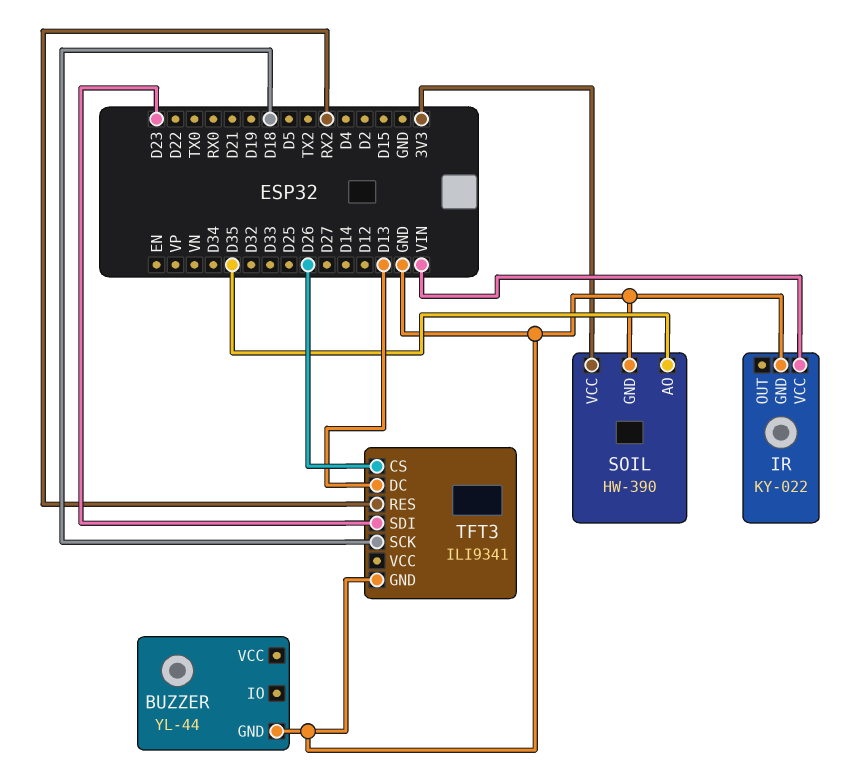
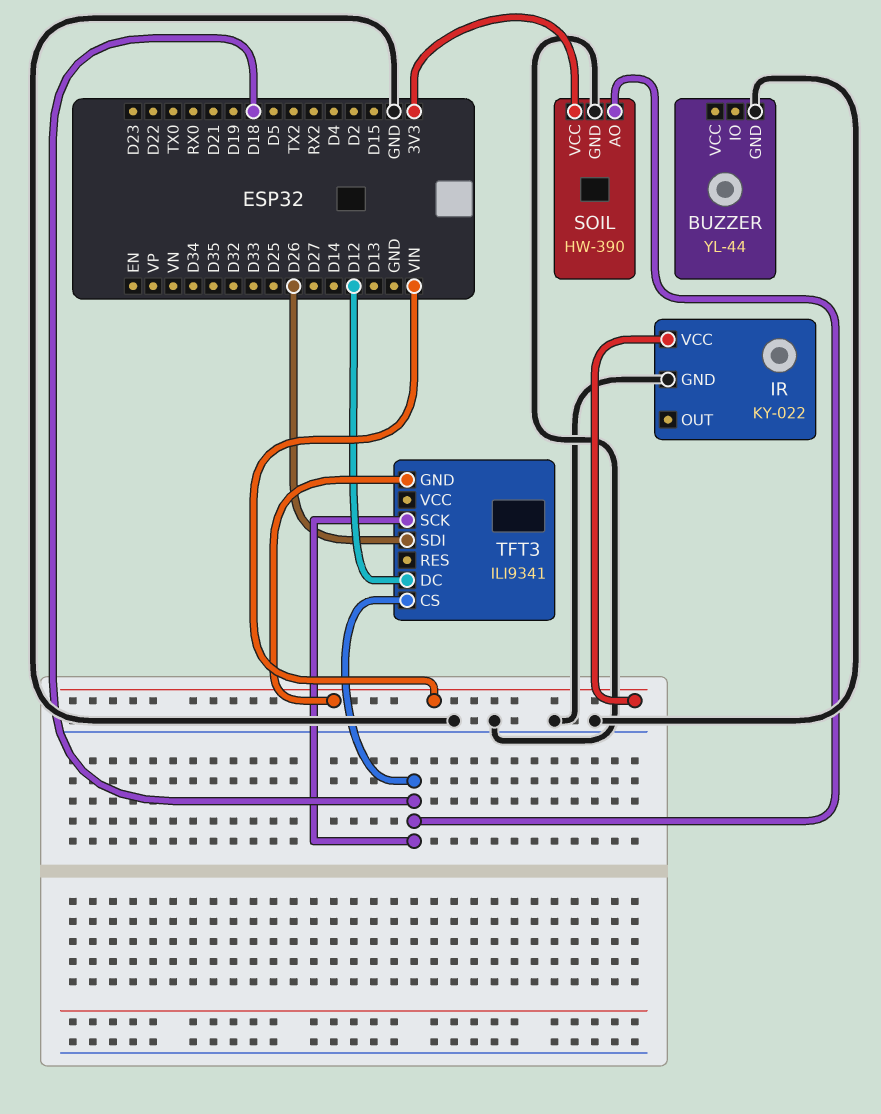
SOIL pin AO: D35 -> D18
TFT3 pin CS: D26 -> D18
TFT3 pin DC: D13 -> D12
TFT3 pin GND: GND -> VIN
TFT3 pin RES: RX2 -> none
TFT3 pin SDI: D23 -> D26

